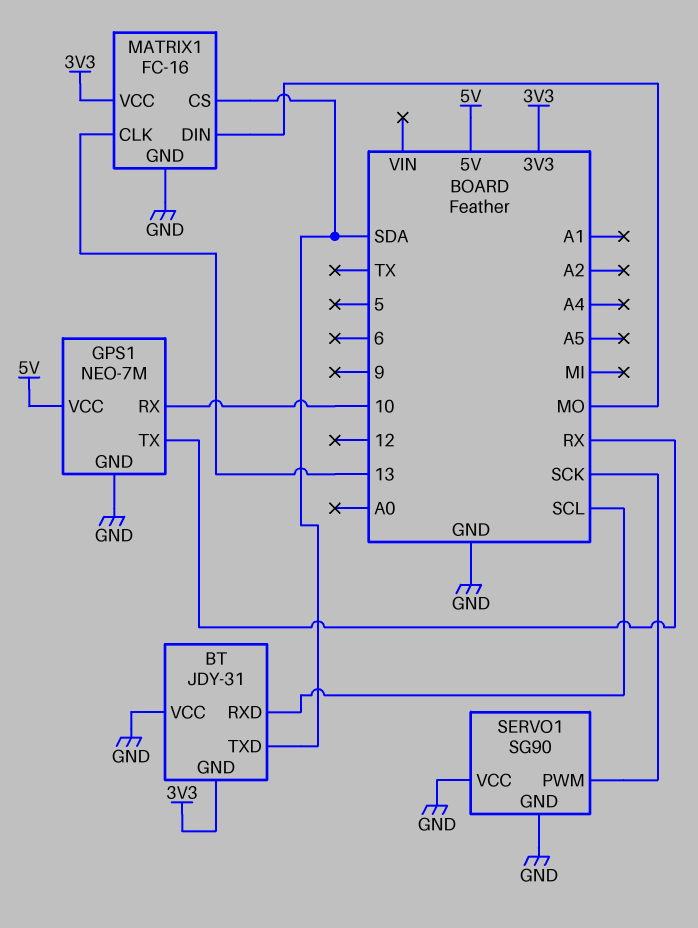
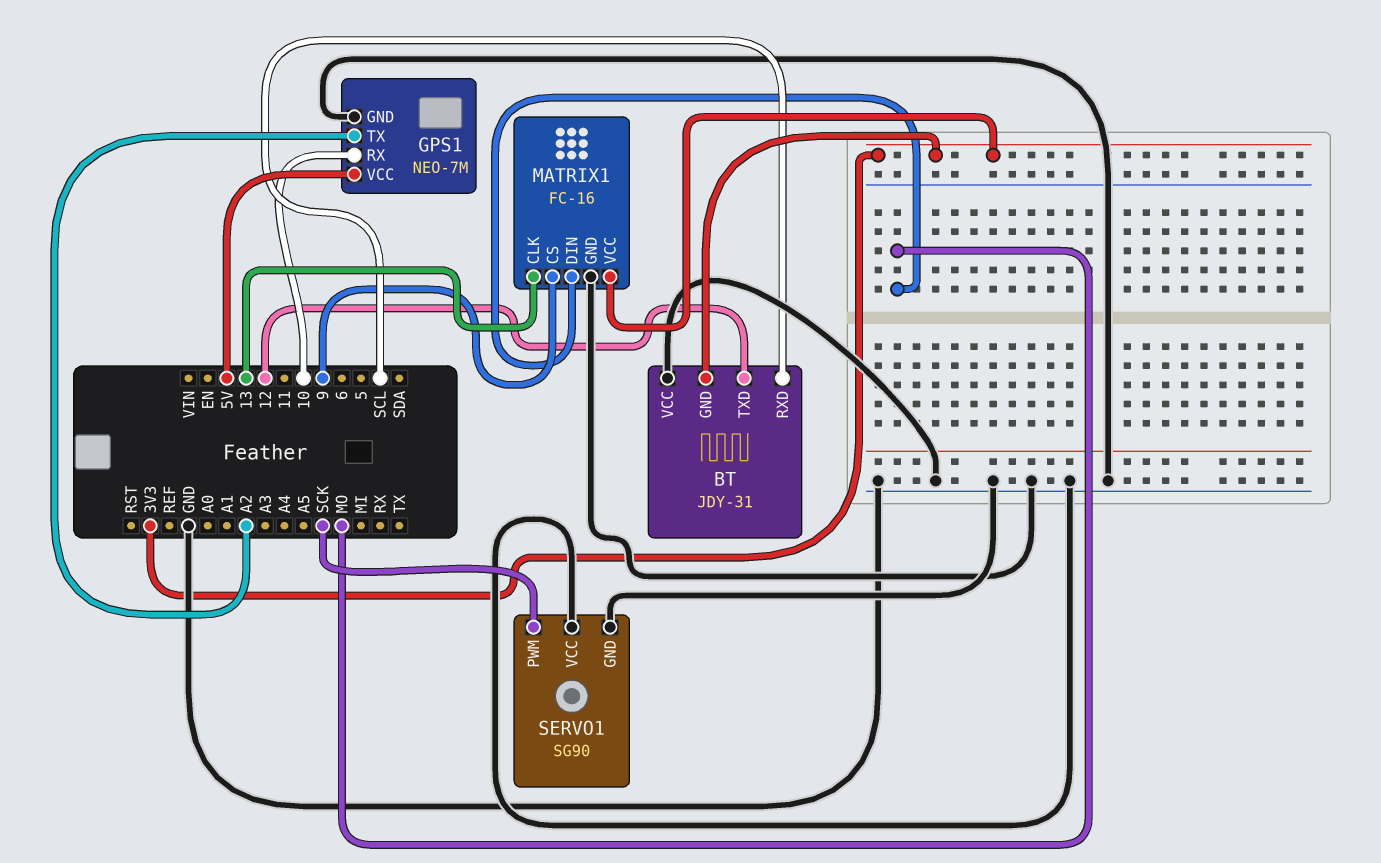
BT pin TXD: SDA -> 12
GPS1 pin TX: RX -> A2
MATRIX1 pin CS: SDA -> 9

